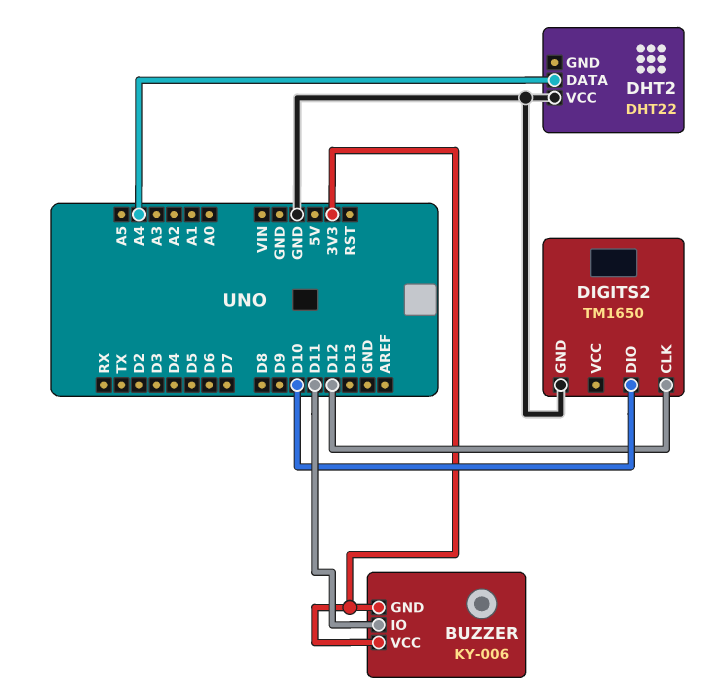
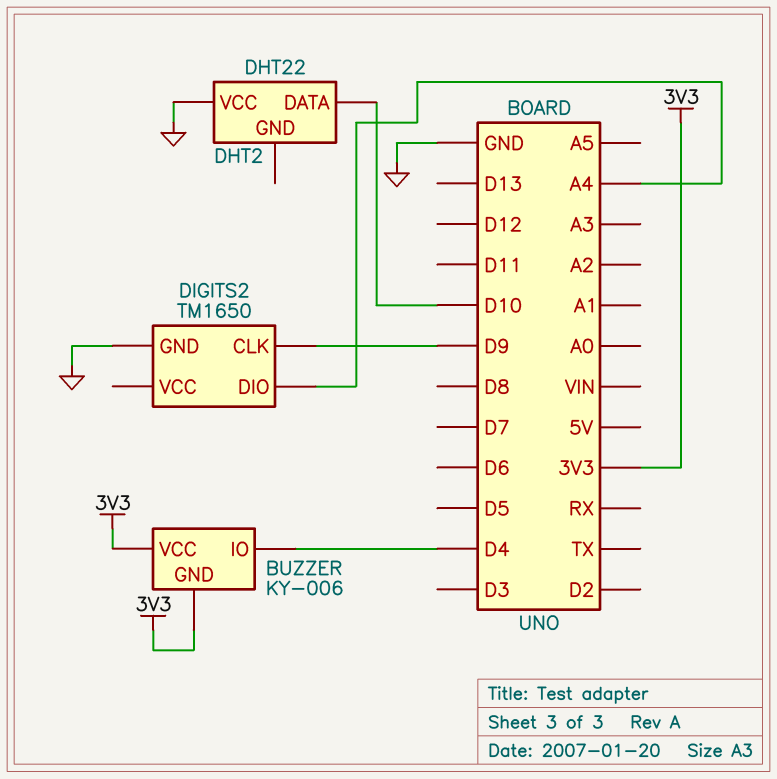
BUZZER pin IO: D11 -> D4
DHT2 pin DATA: A4 -> D10
DIGITS2 pin CLK: D12 -> D9
DIGITS2 pin DIO: D10 -> A4

